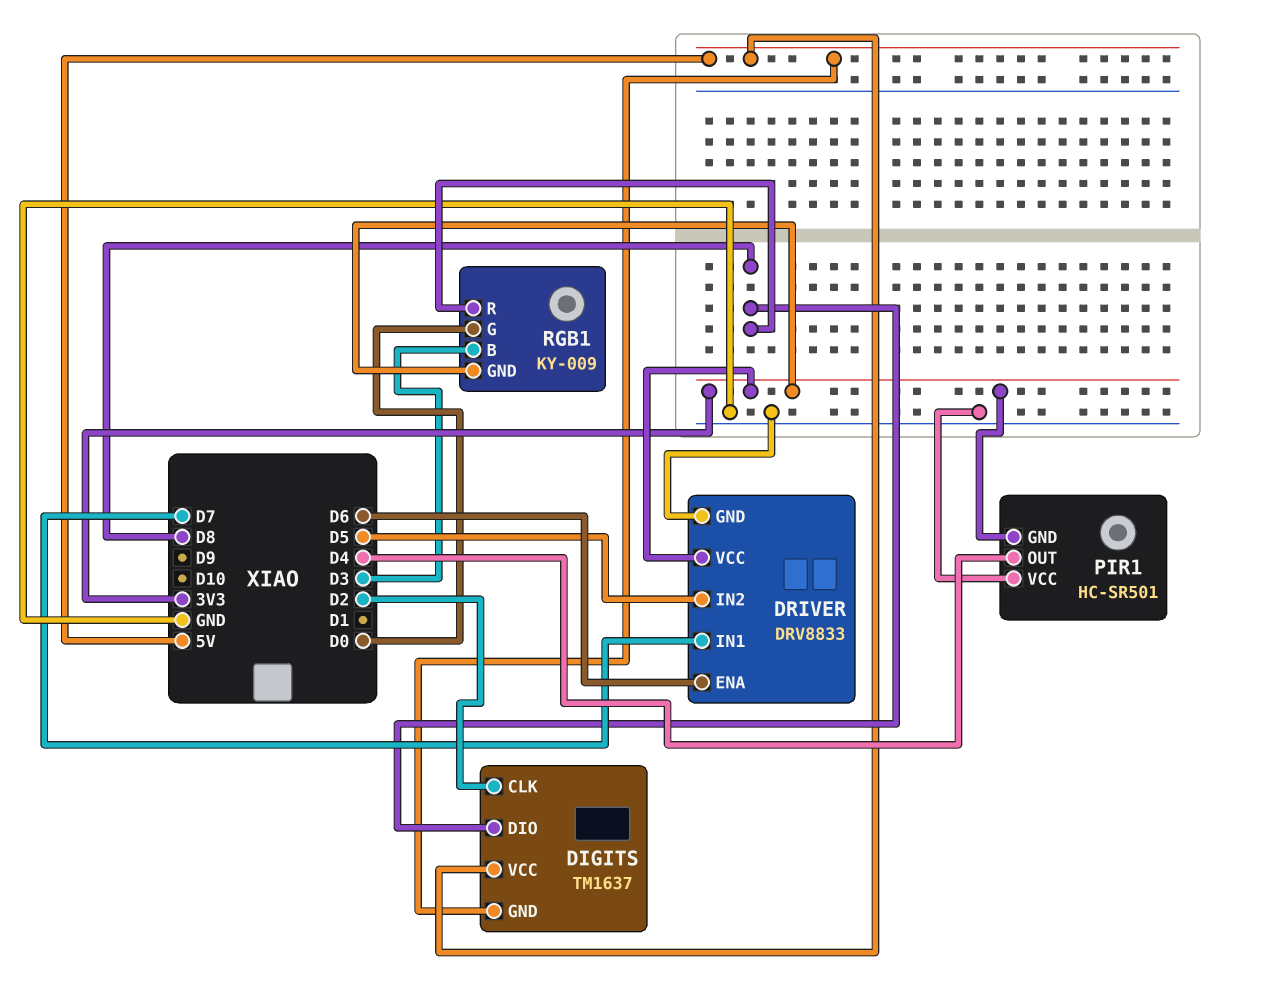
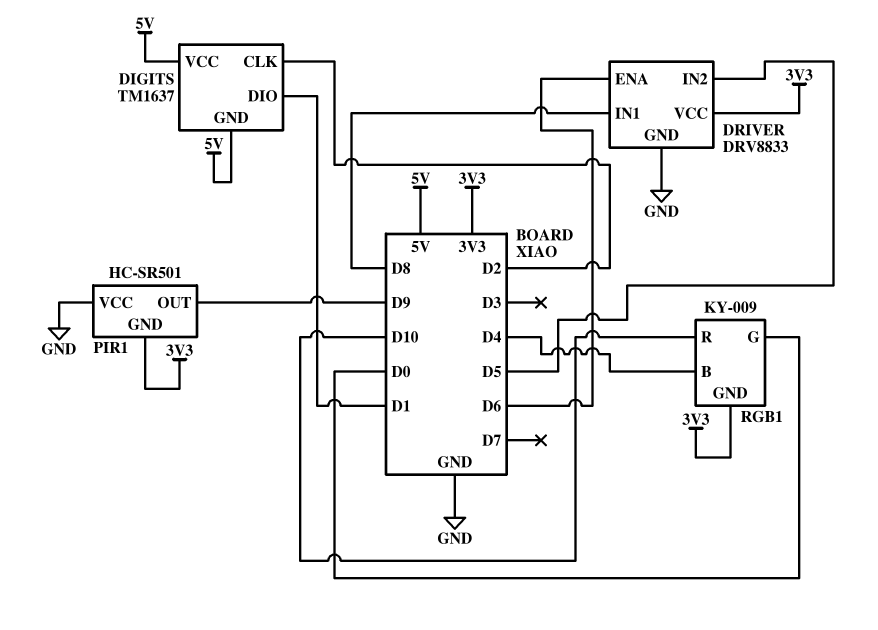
DIGITS pin DIO: D8 -> D1
DRIVER pin IN1: D7 -> D8
PIR1 pin OUT: D4 -> D9
RGB1 pin B: D3 -> D4
RGB1 pin R: D8 -> D10

